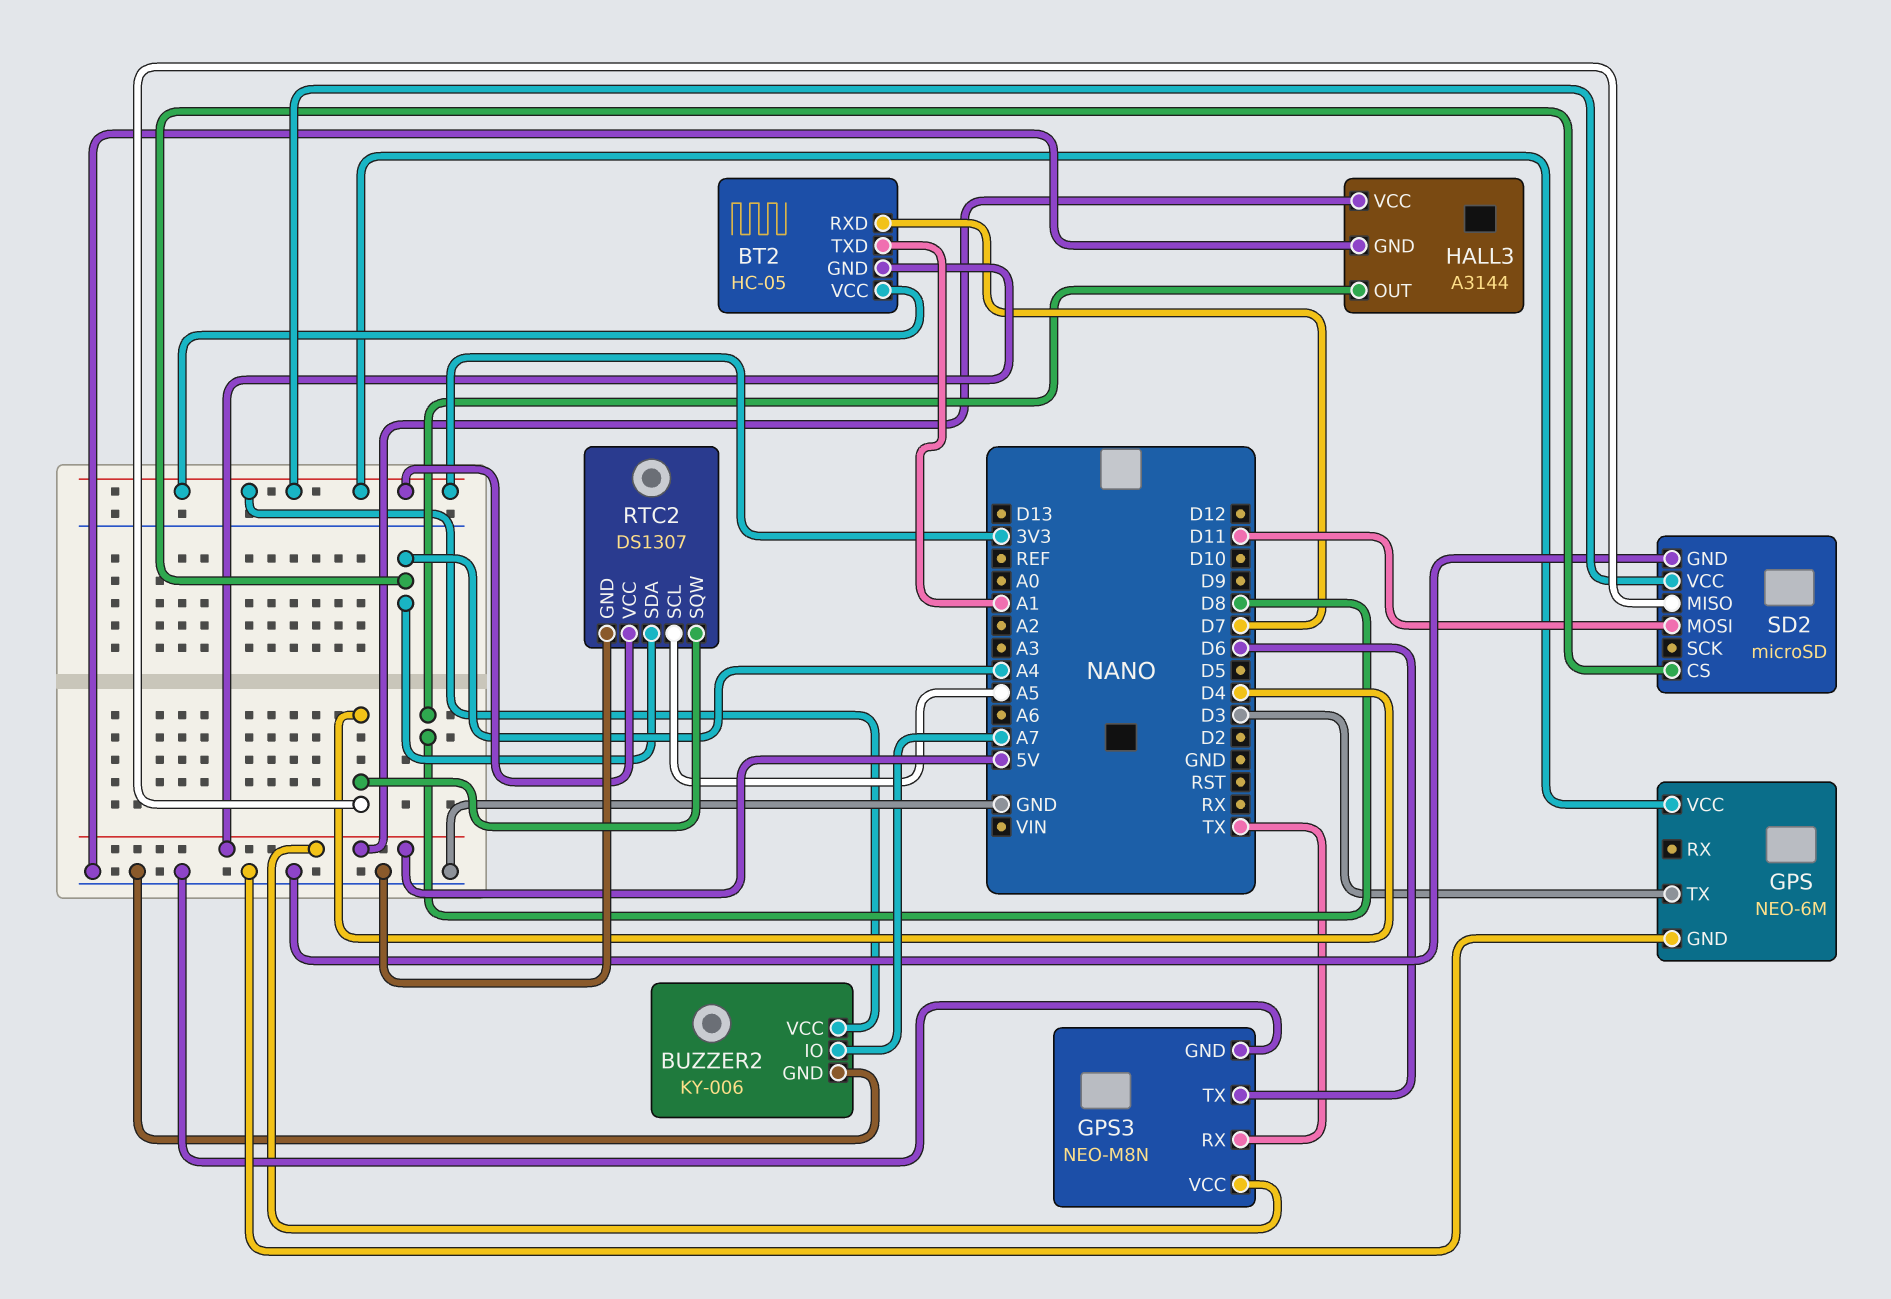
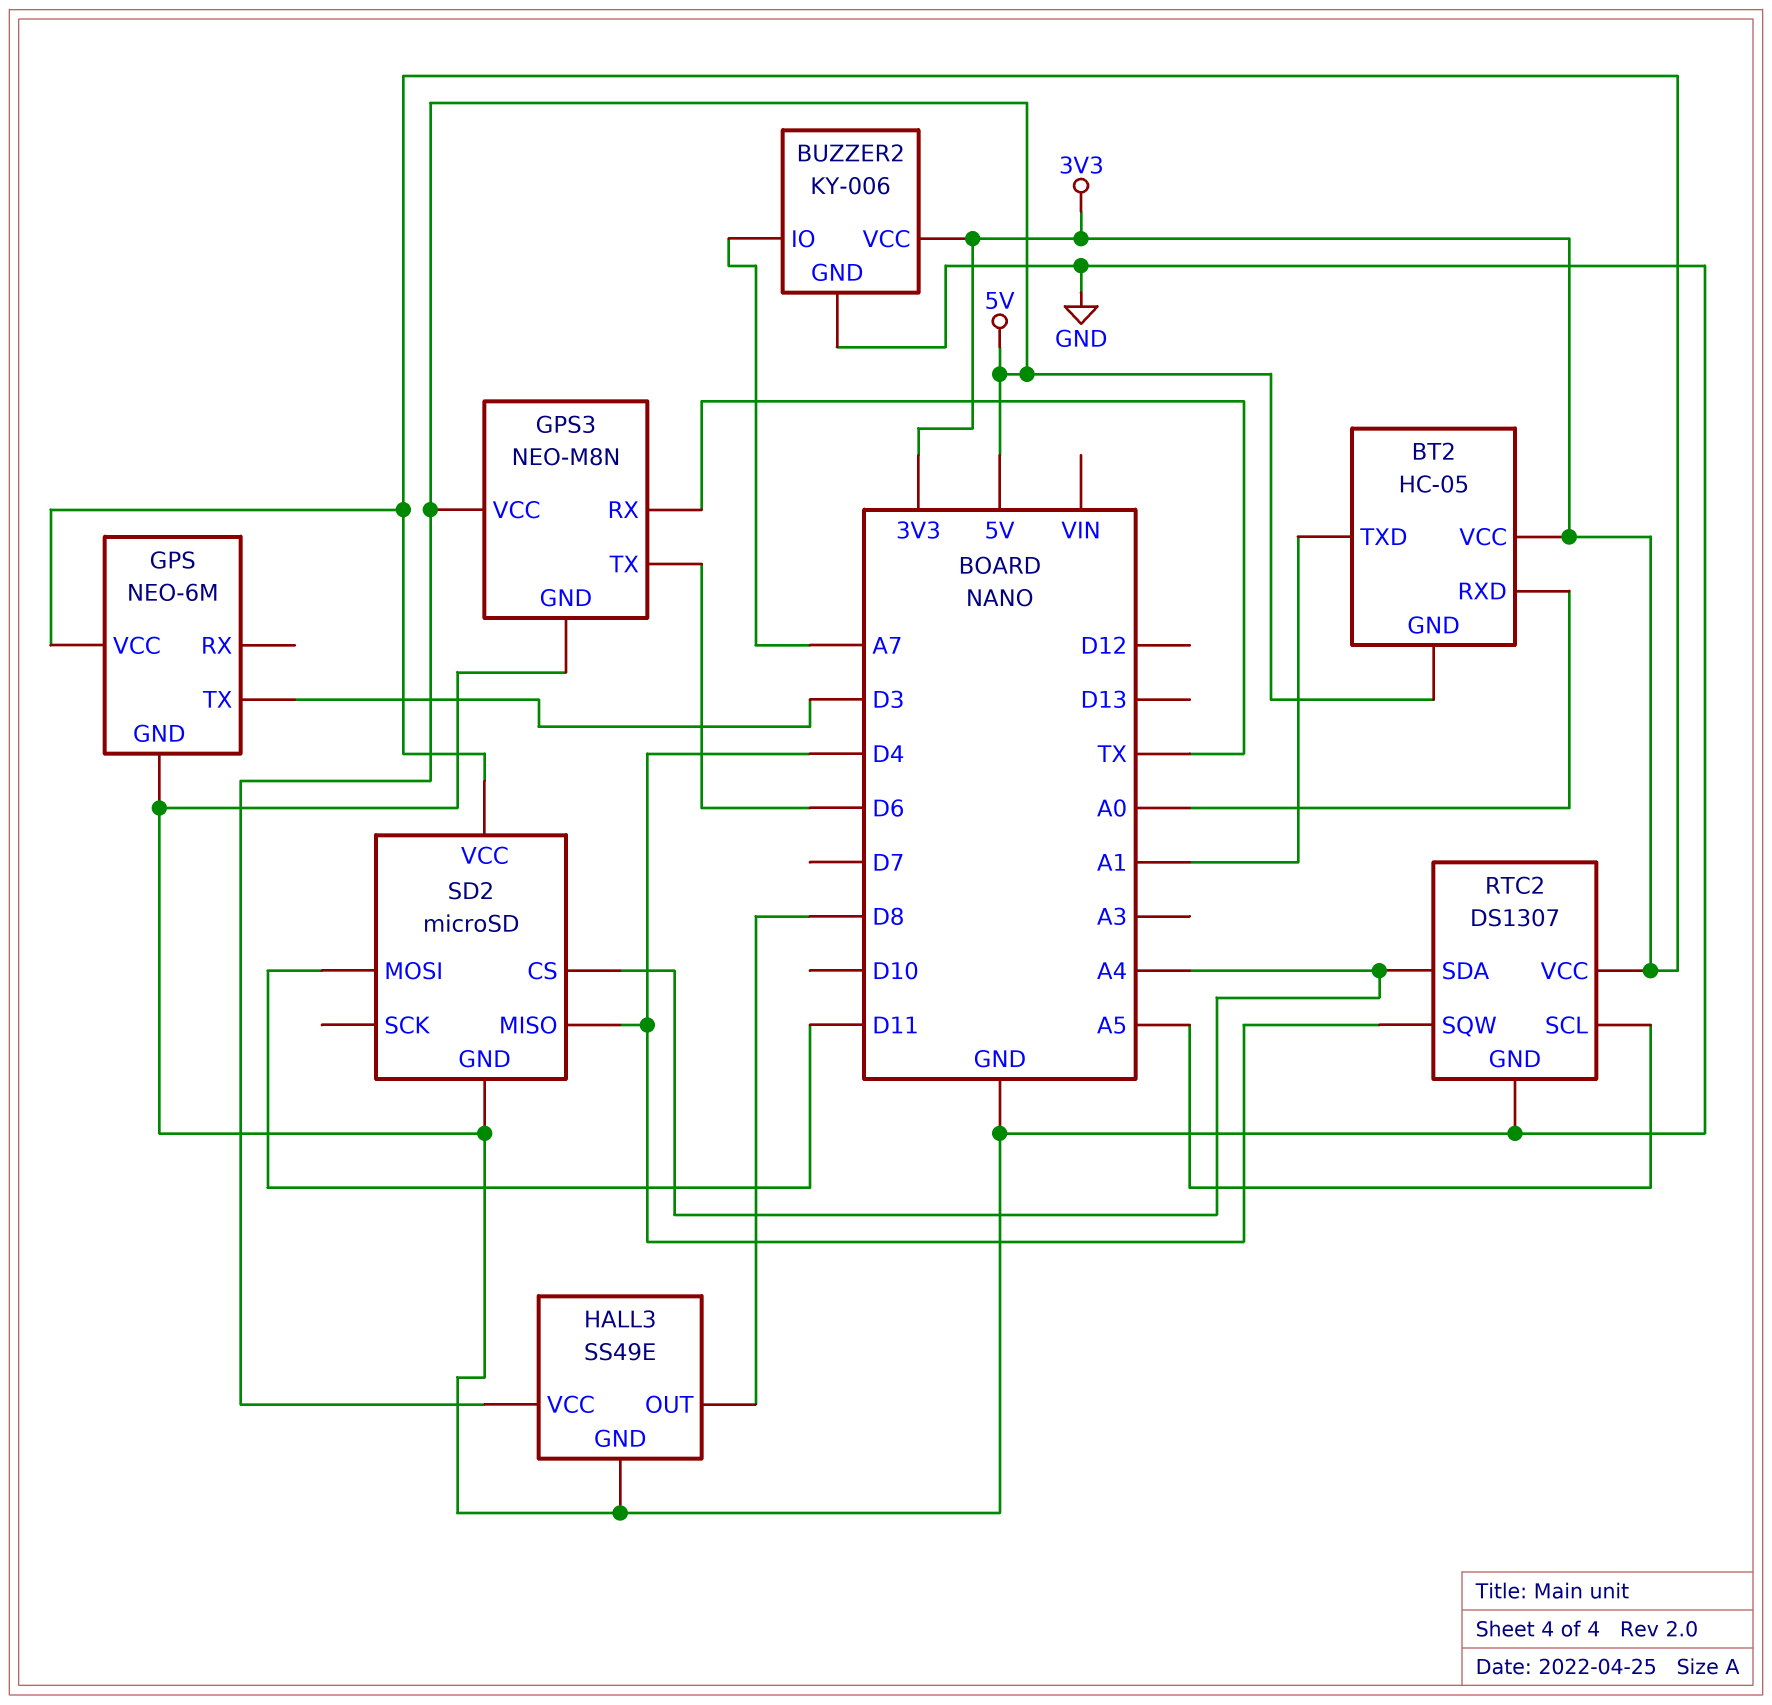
BT2 pin RXD: D7 -> A0
HALL3: A3144 -> SS49E

